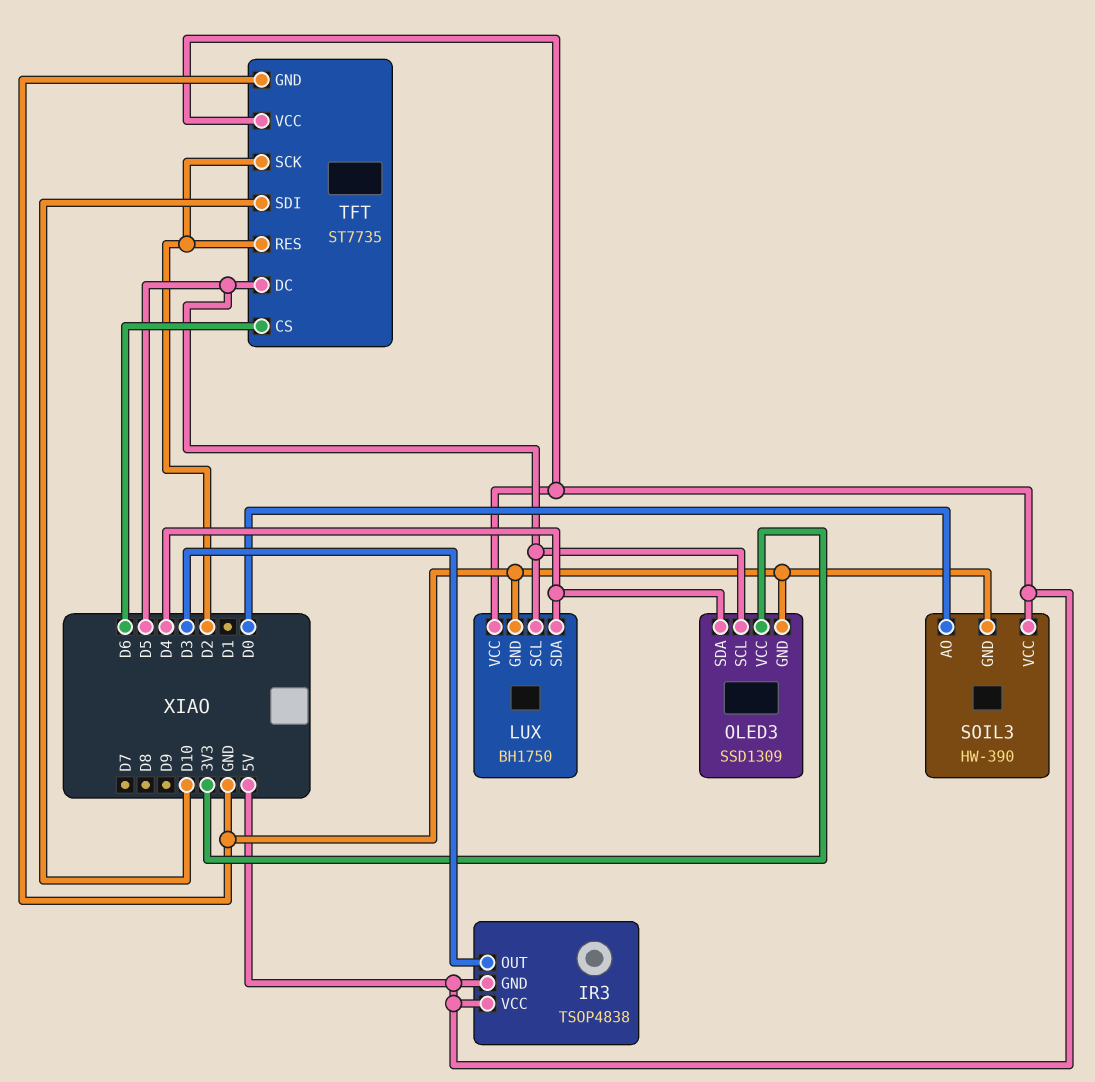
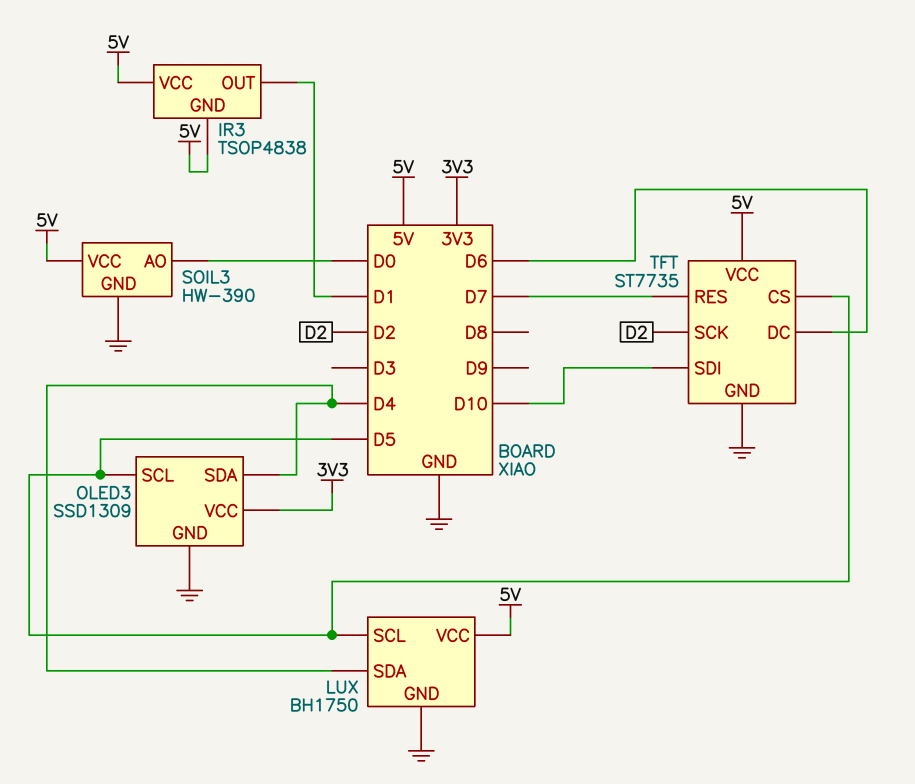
IR3 pin OUT: D3 -> D1
TFT pin CS: D6 -> D5
TFT pin DC: D5 -> D6
TFT pin RES: D2 -> D7

